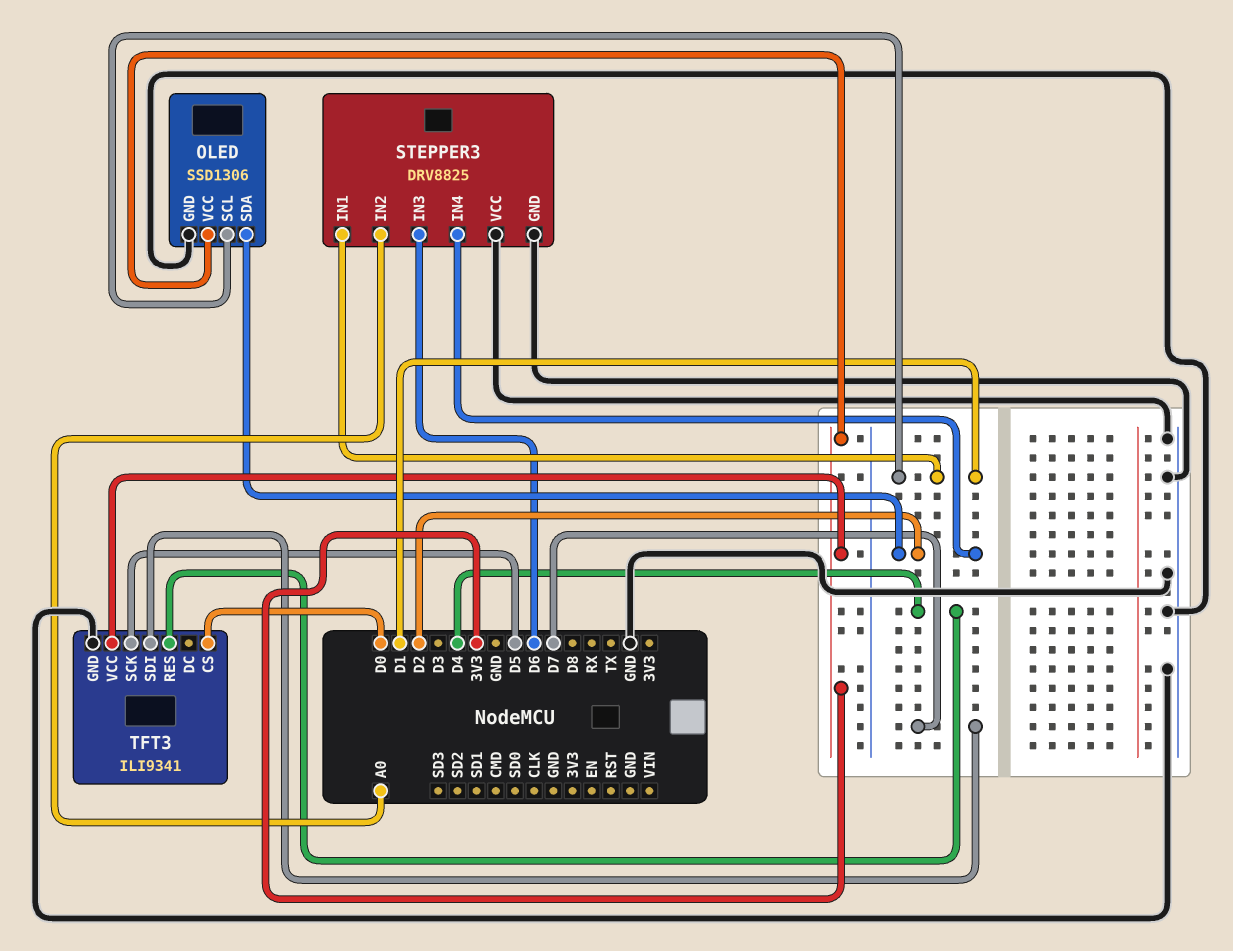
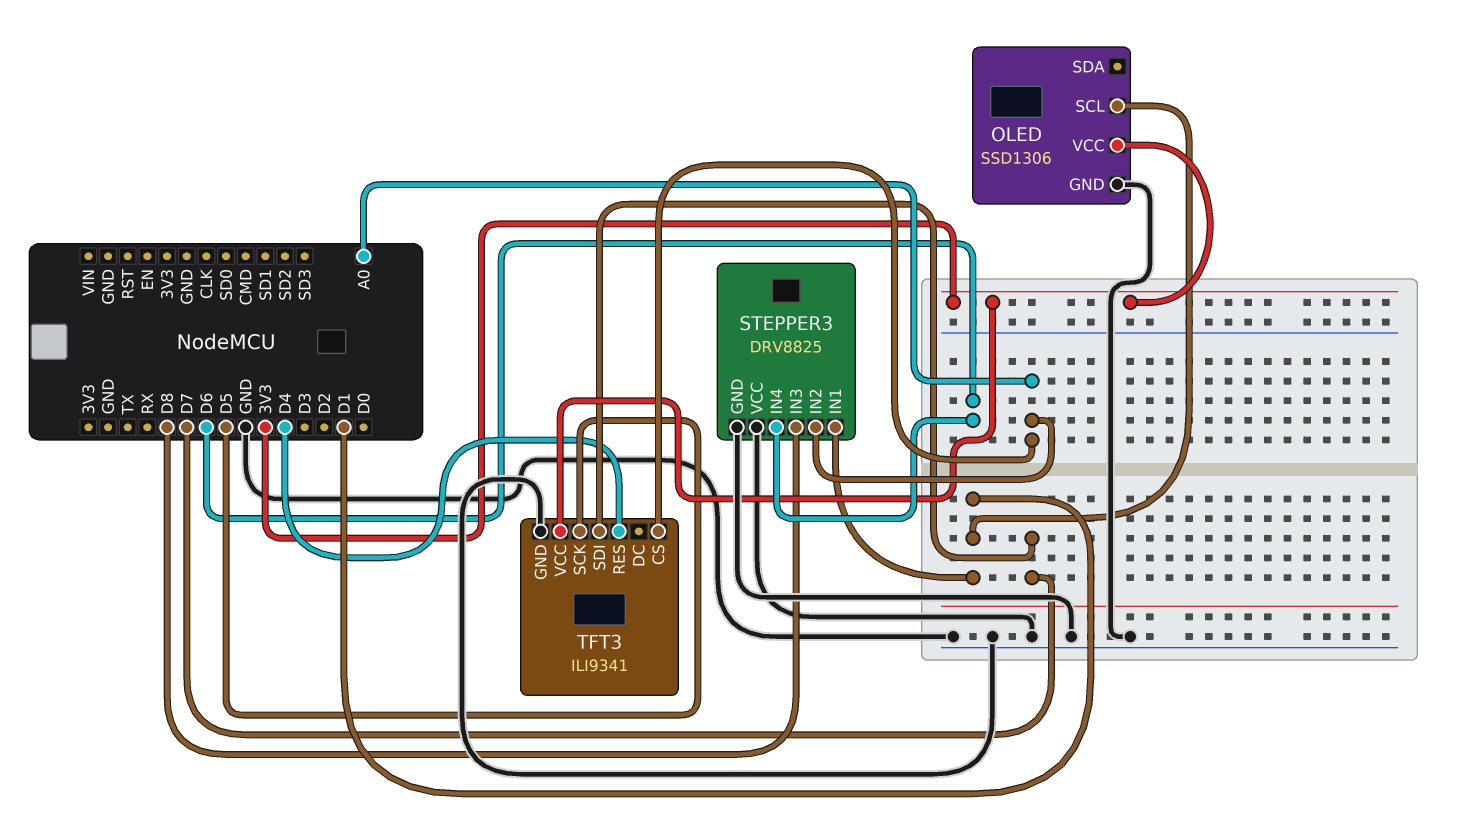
OLED pin SDA: D2 -> none
STEPPER3 pin IN3: D6 -> D8
STEPPER3 pin IN4: D2 -> D6
TFT3 pin CS: D0 -> A0

